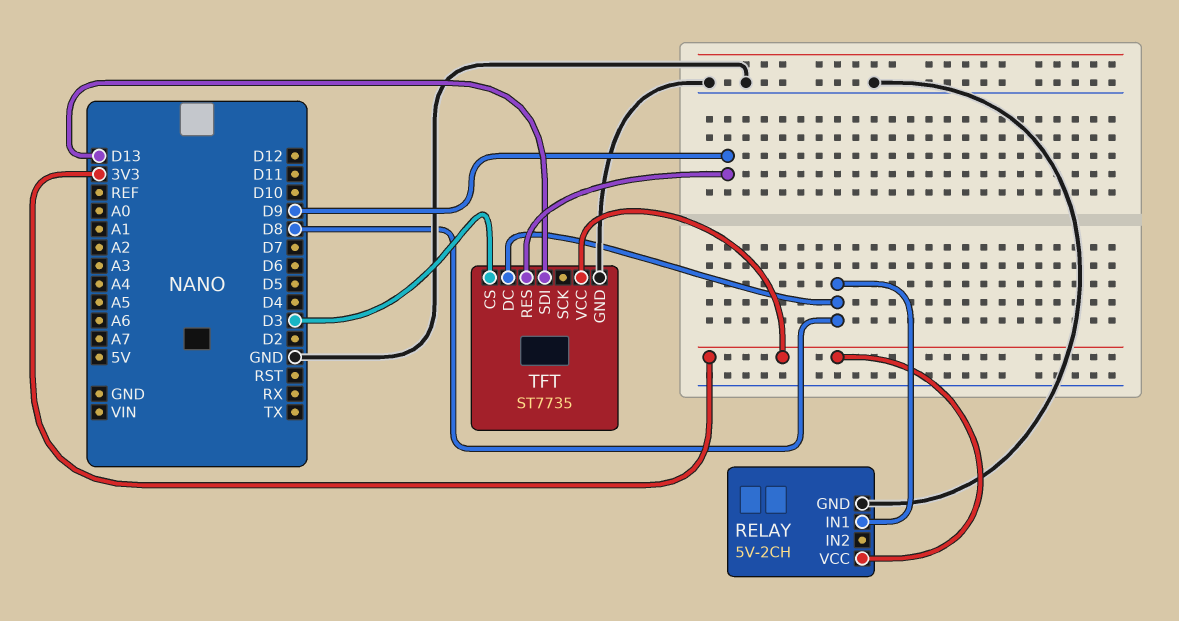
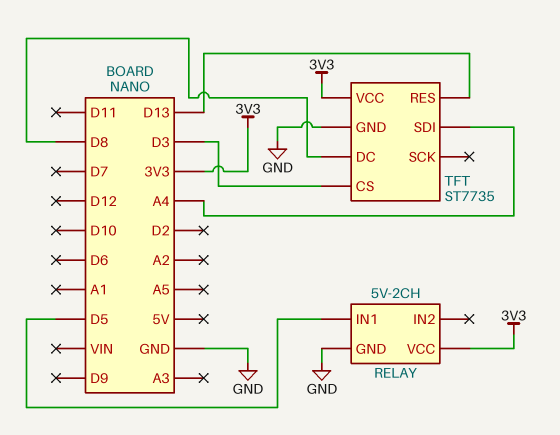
RELAY pin IN1: D8 -> D5
TFT pin RES: D9 -> D13
TFT pin SDI: D13 -> A4

